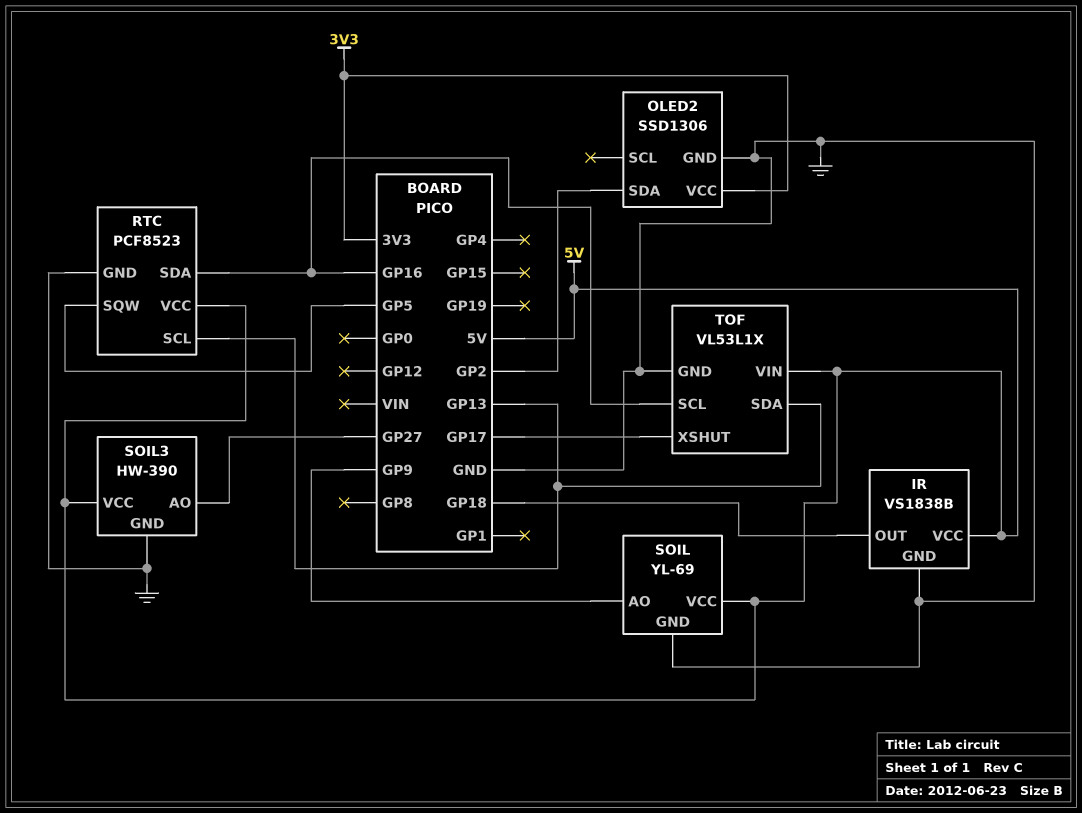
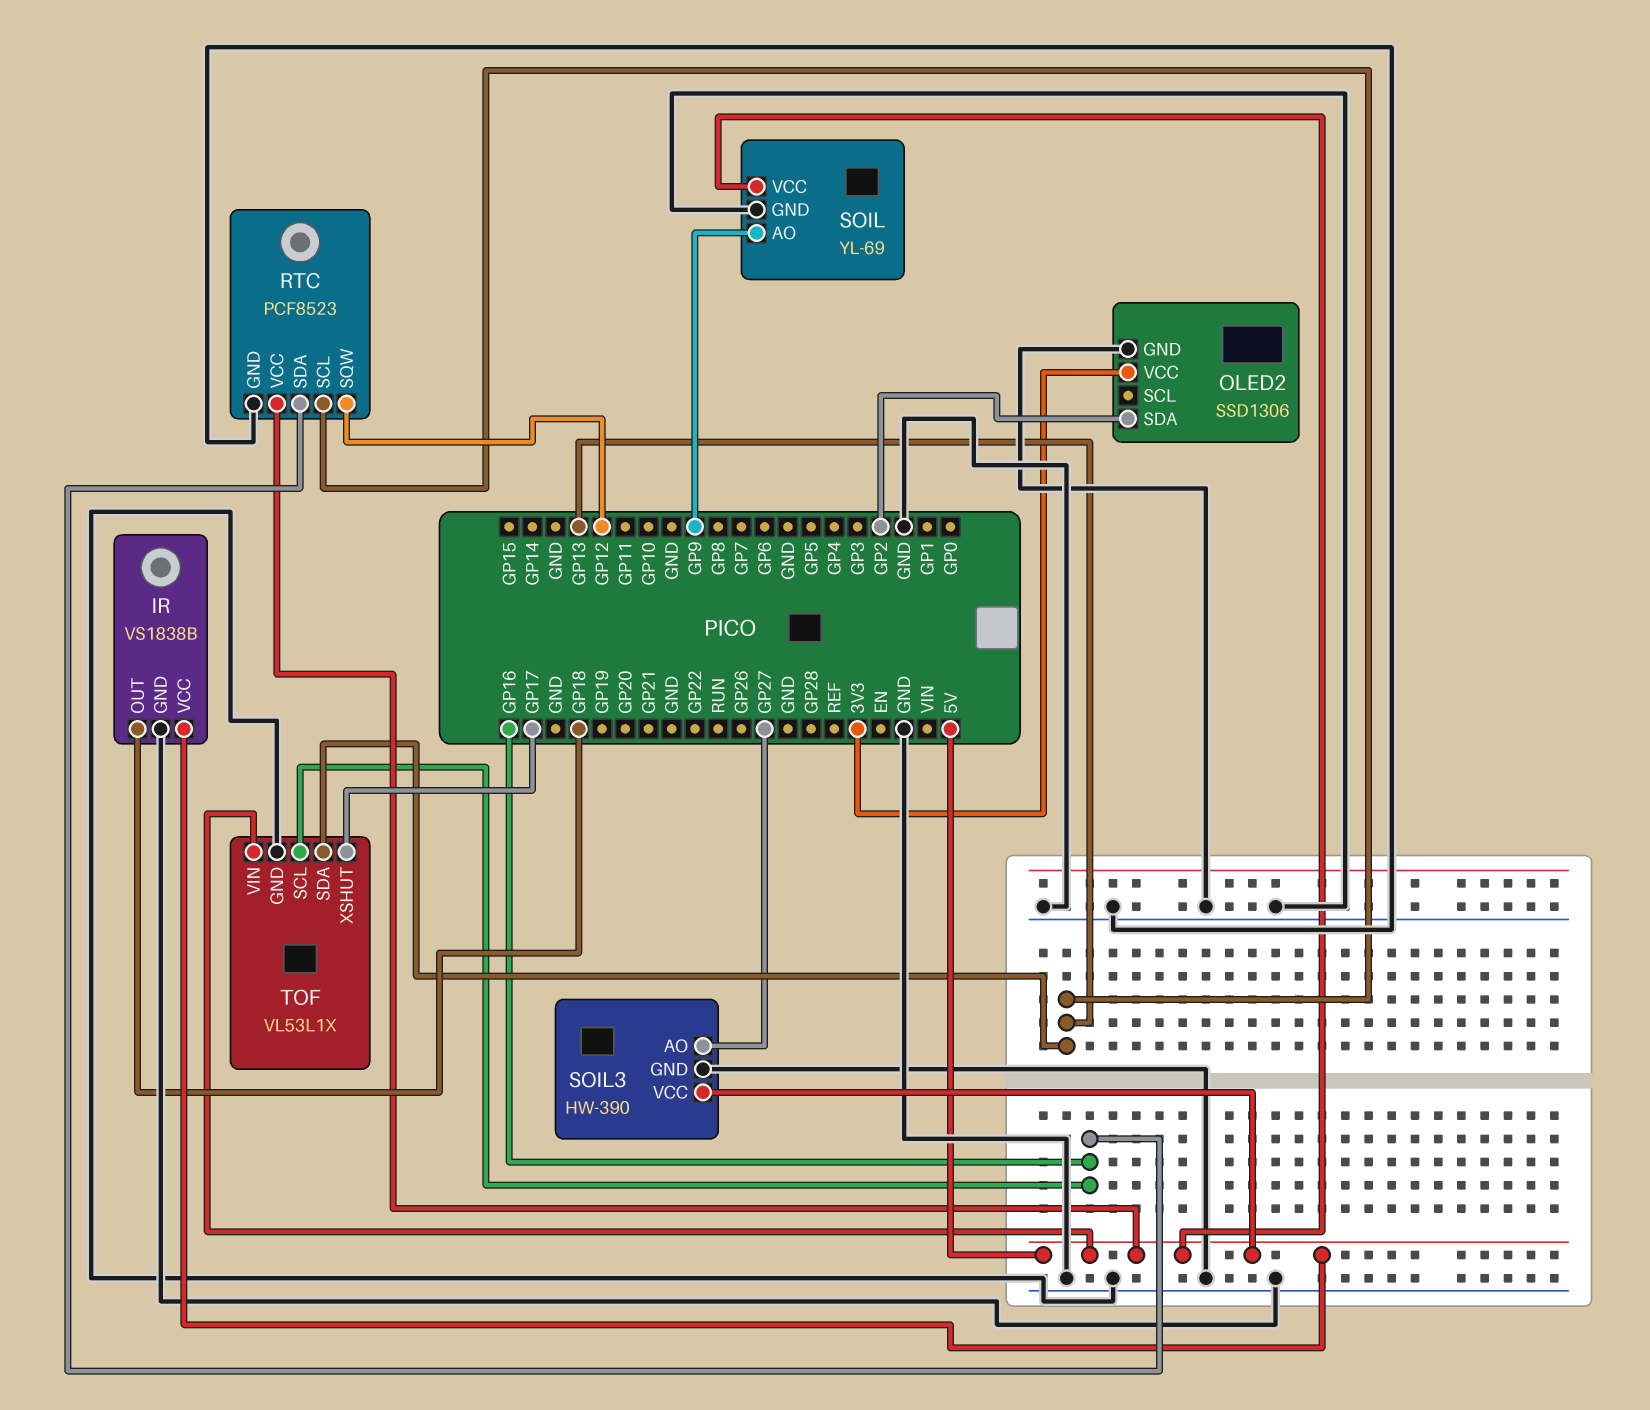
RTC pin SQW: GP5 -> GP12

